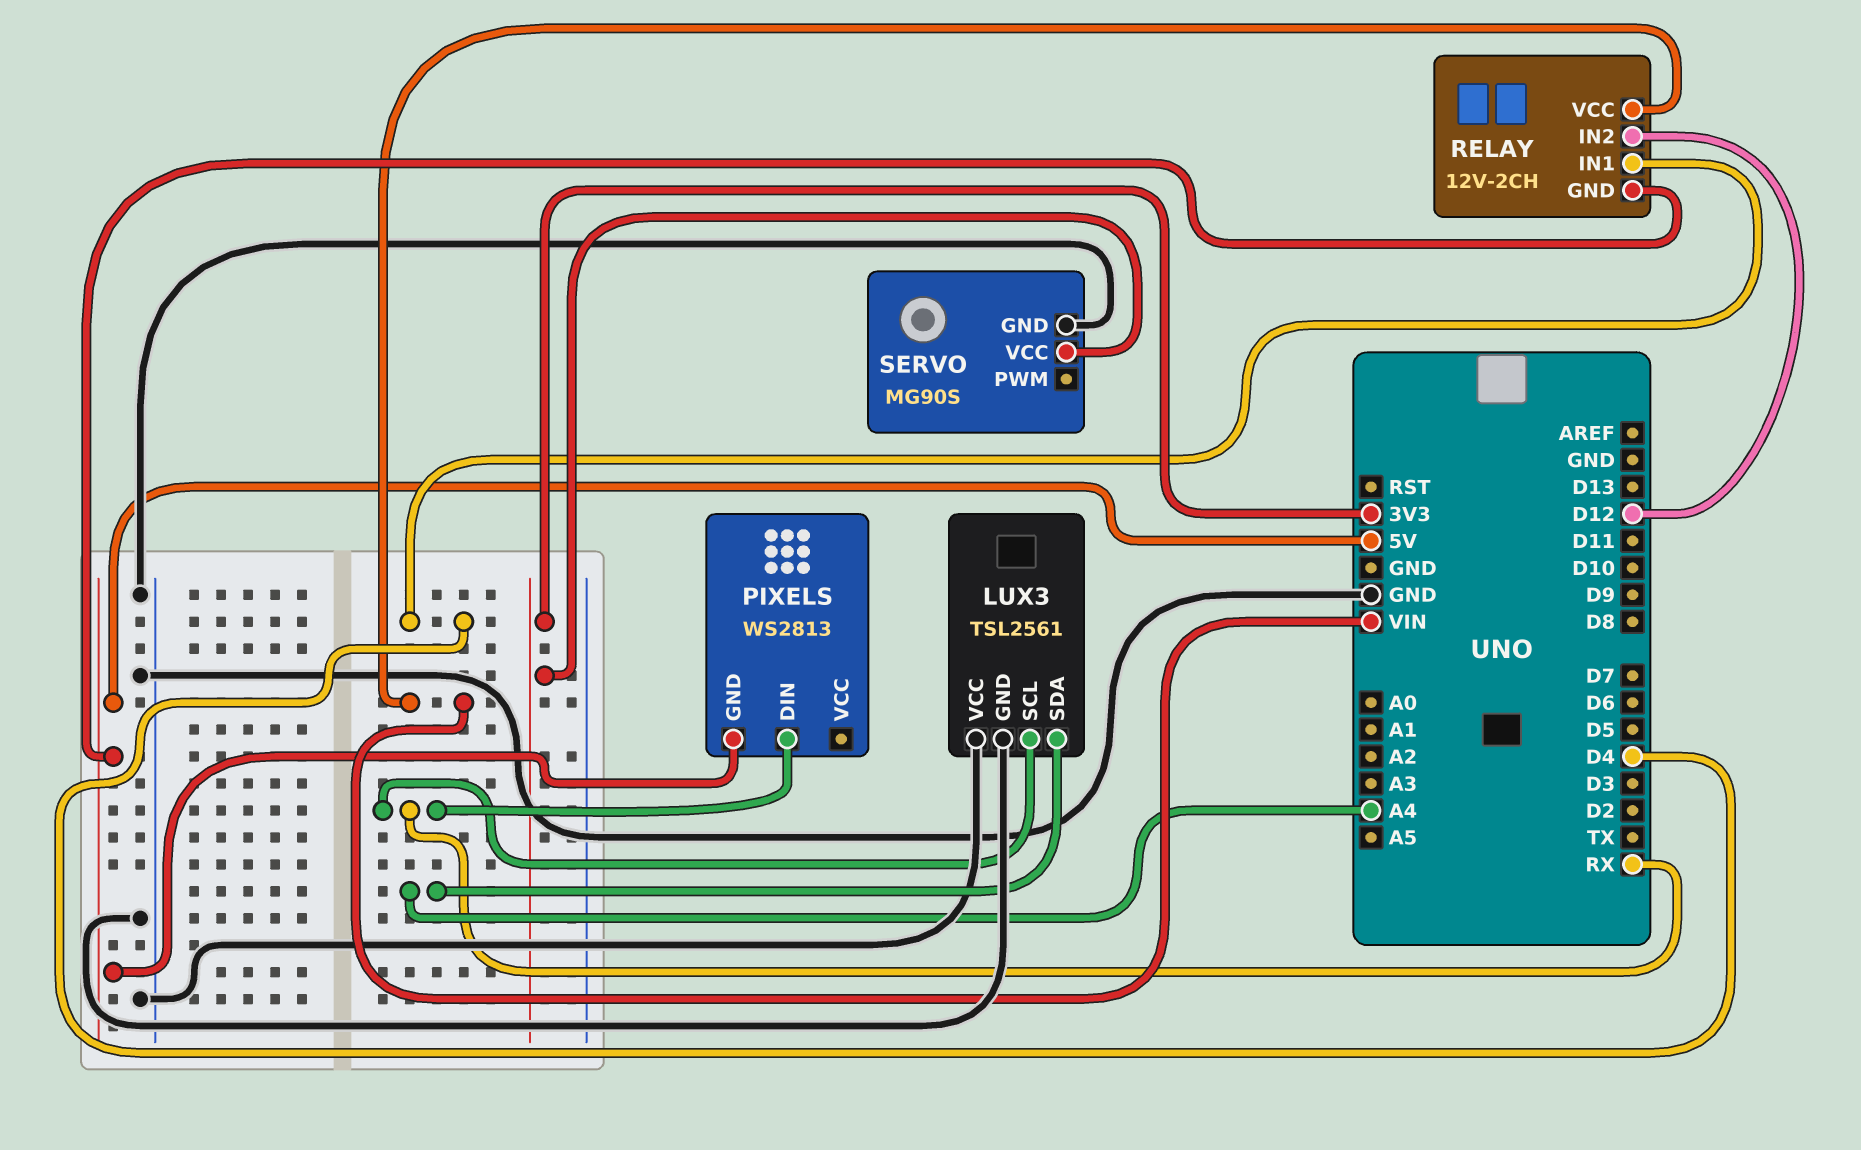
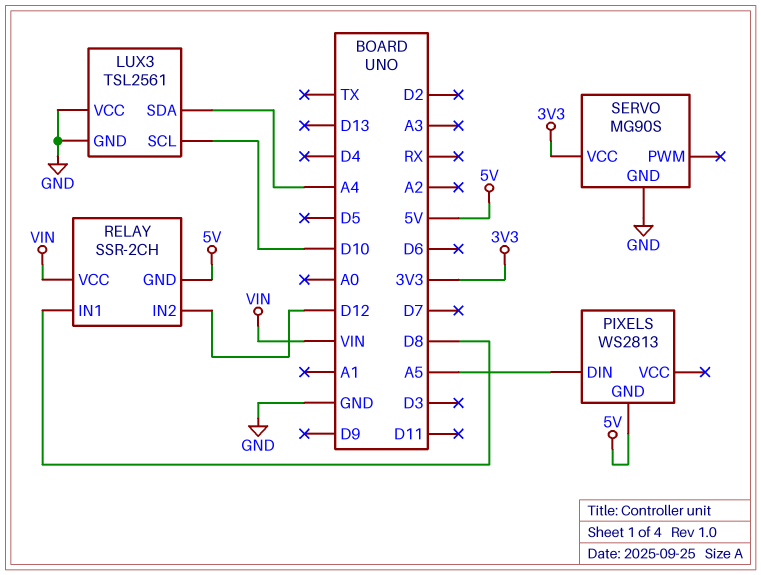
LUX3 pin SCL: RX -> D10
PIXELS pin DIN: RX -> A5
RELAY: 12V-2CH -> SSR-2CH
RELAY pin IN1: D4 -> D8

